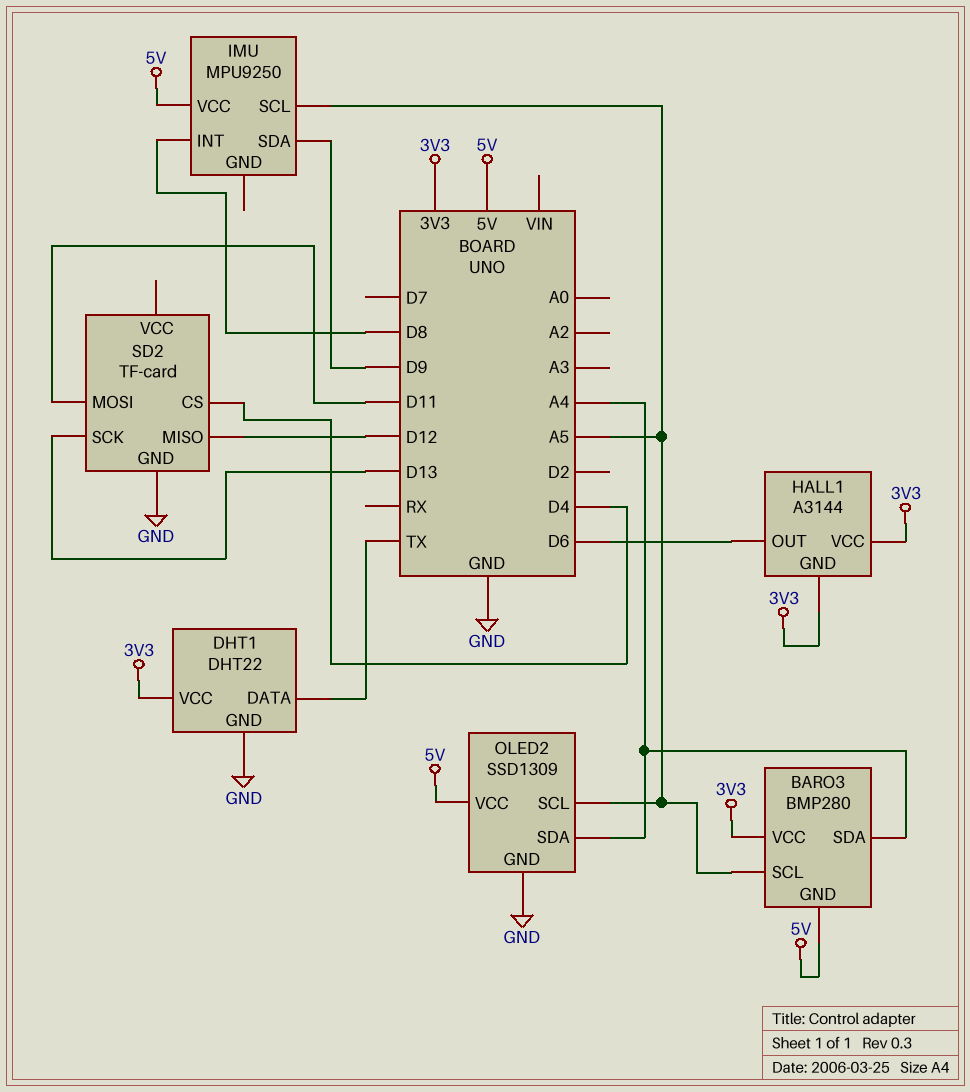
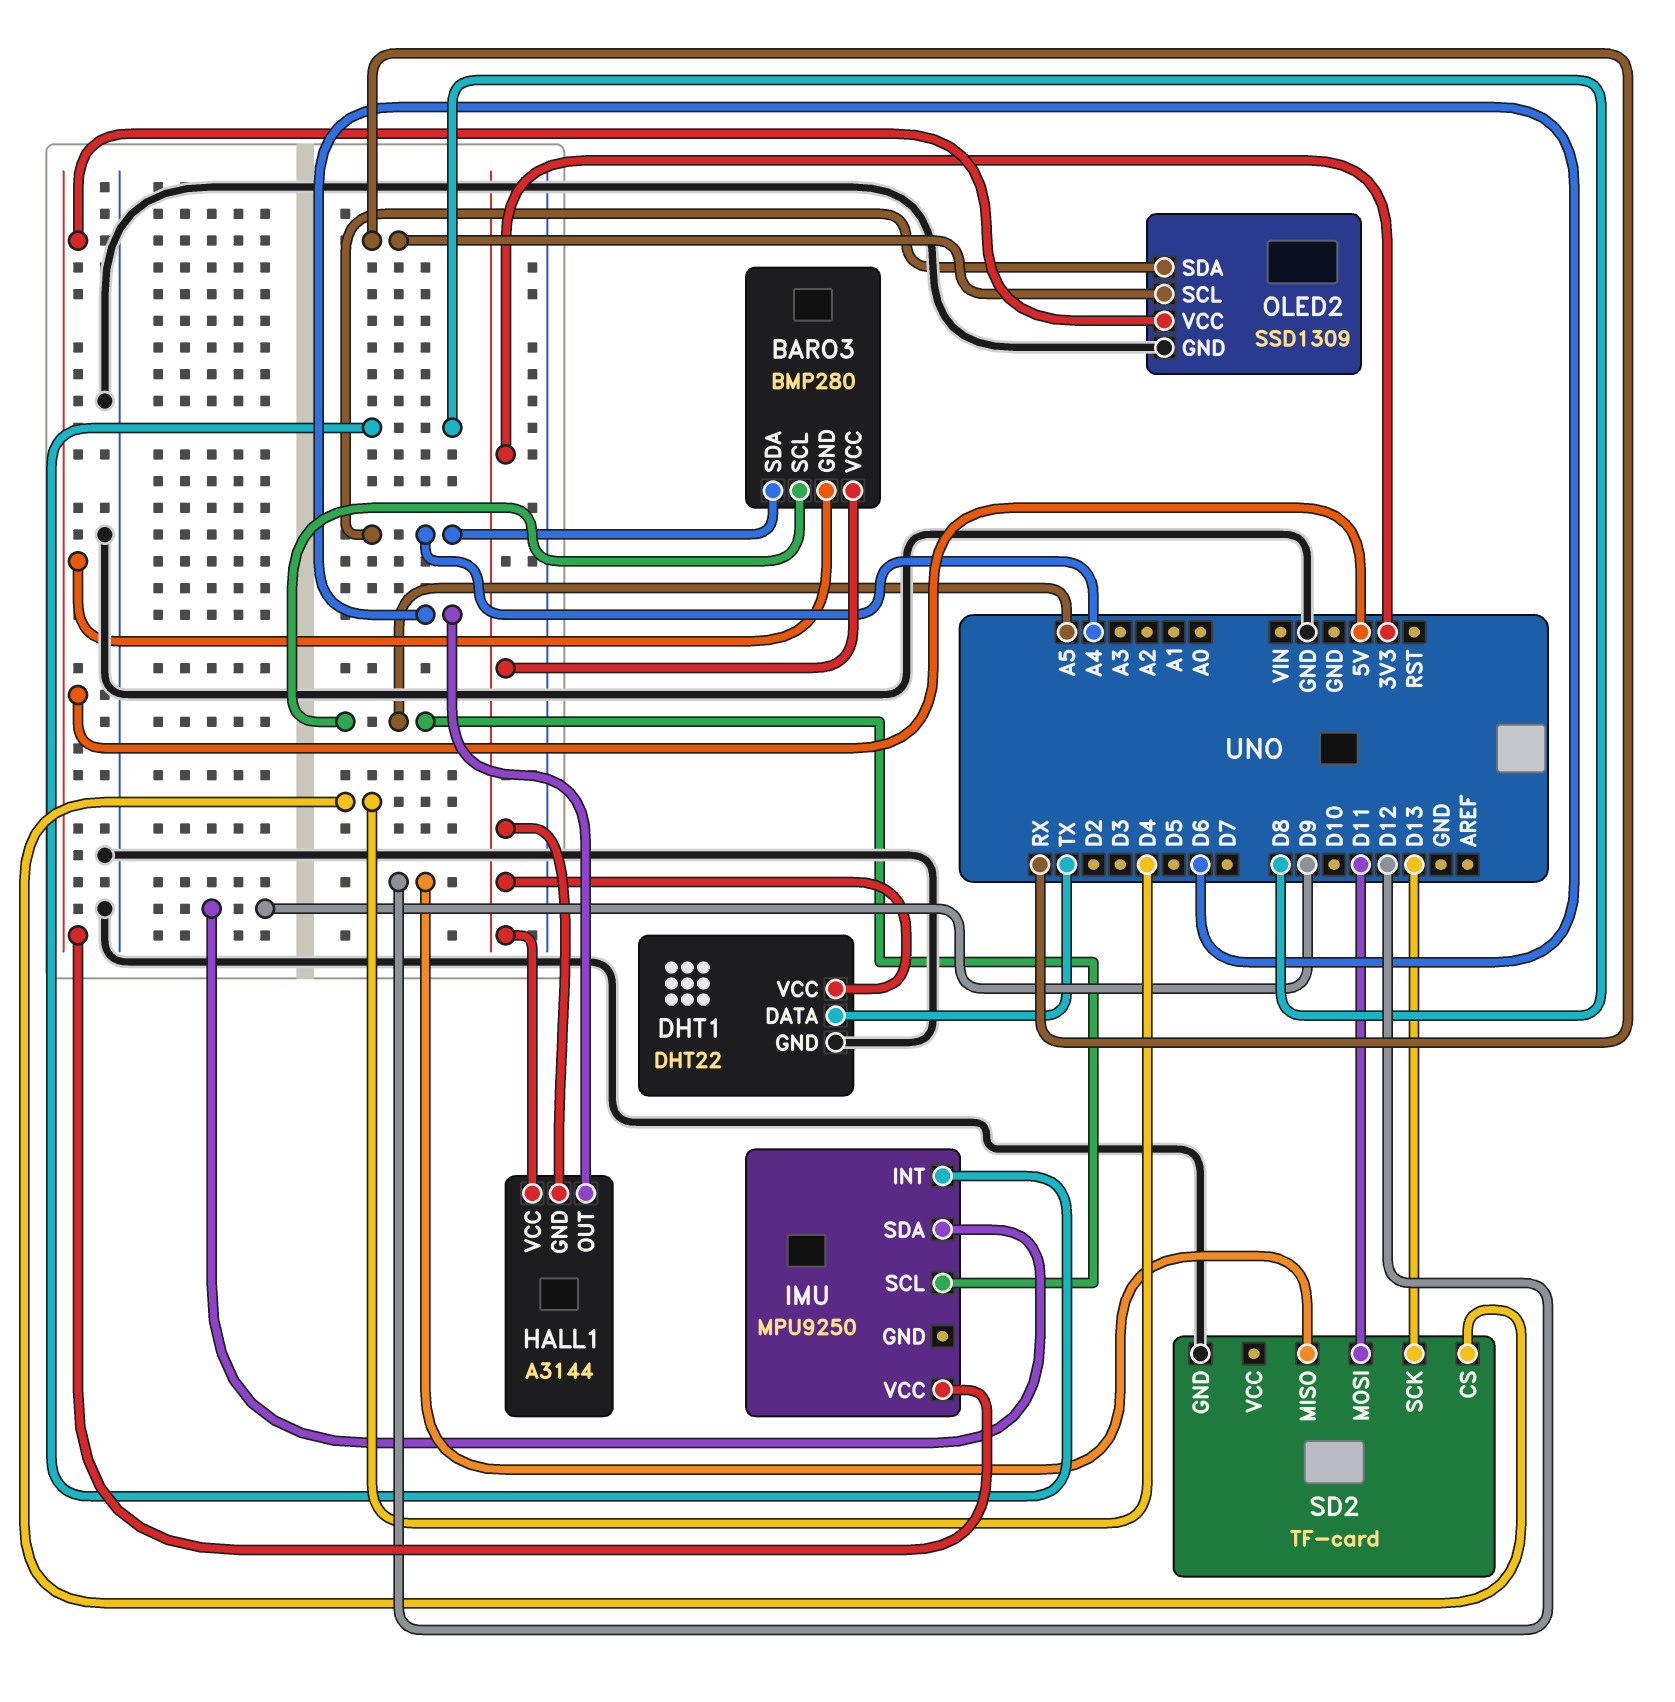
OLED2 pin SCL: A5 -> RX

